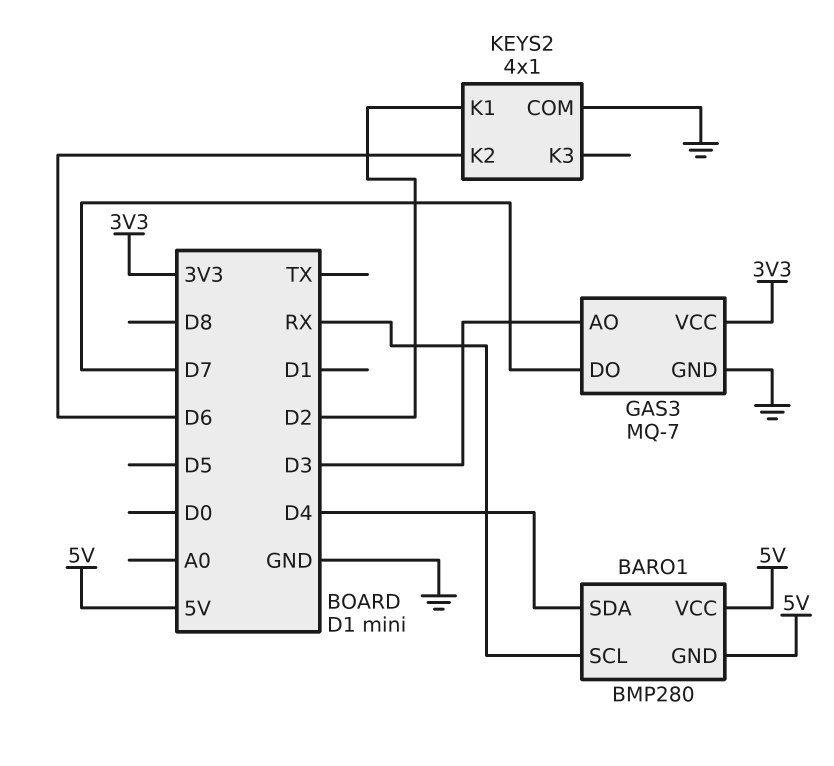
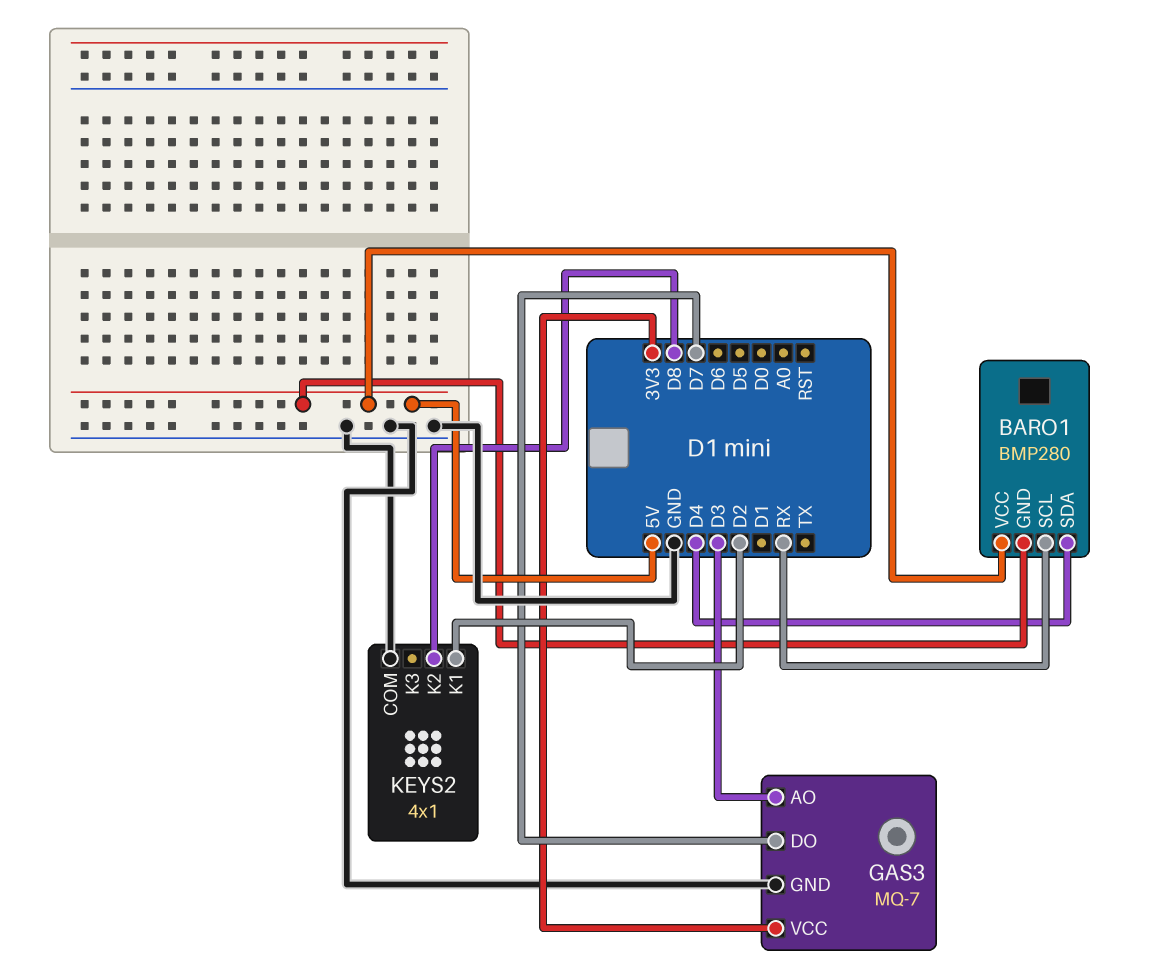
KEYS2 pin K2: D6 -> D8

